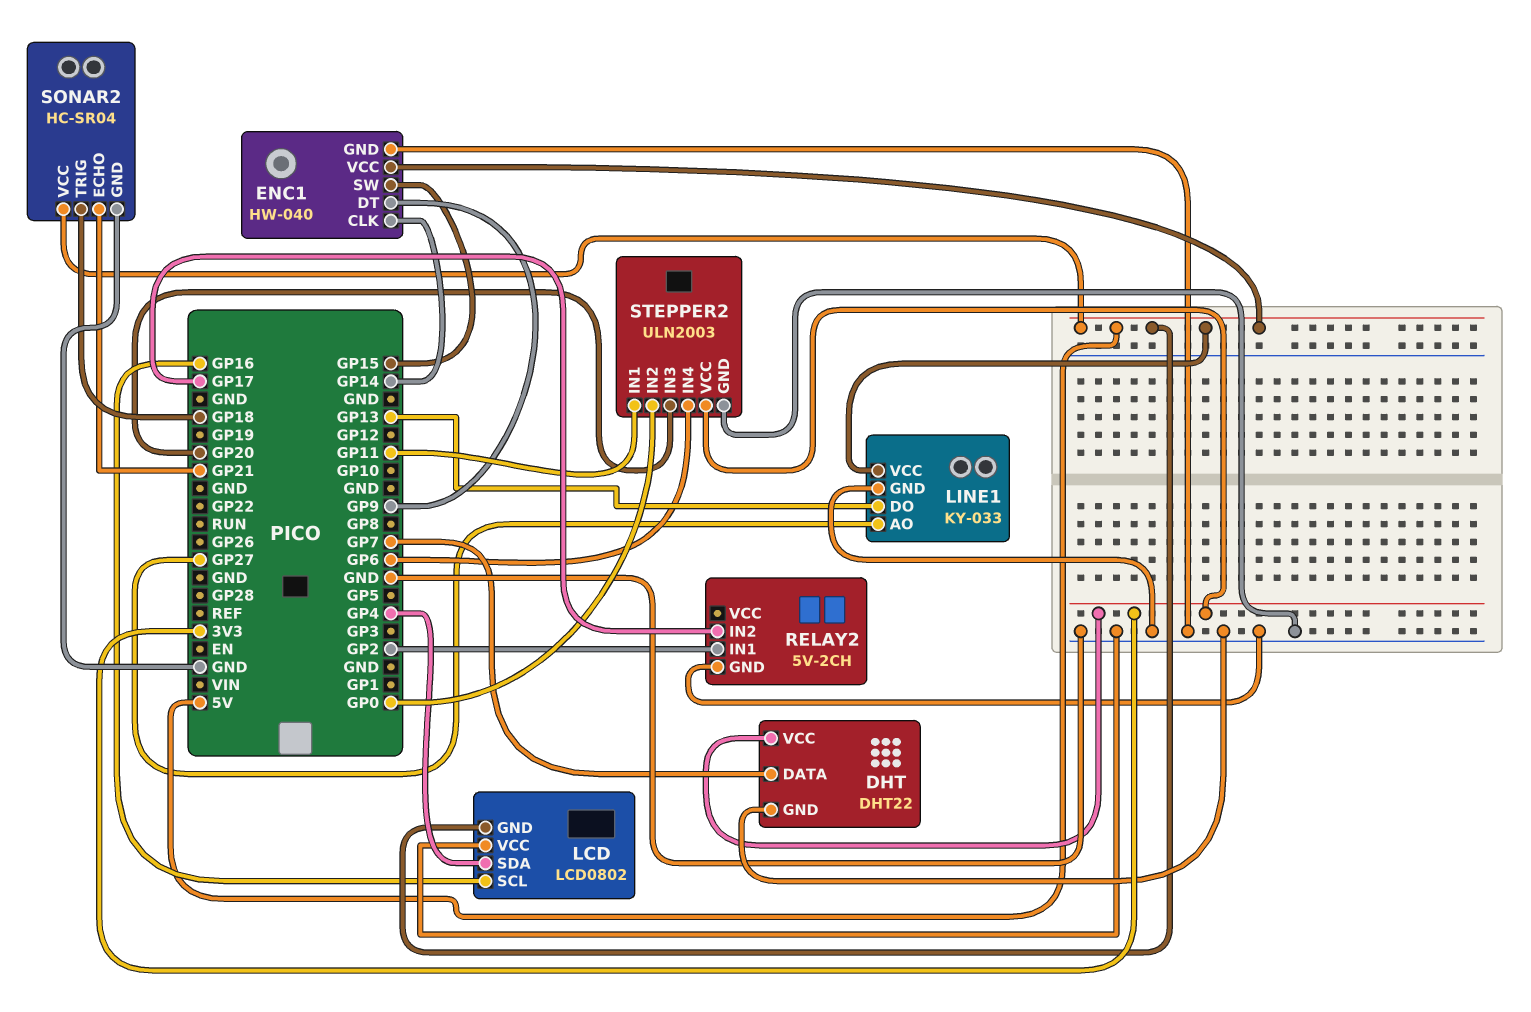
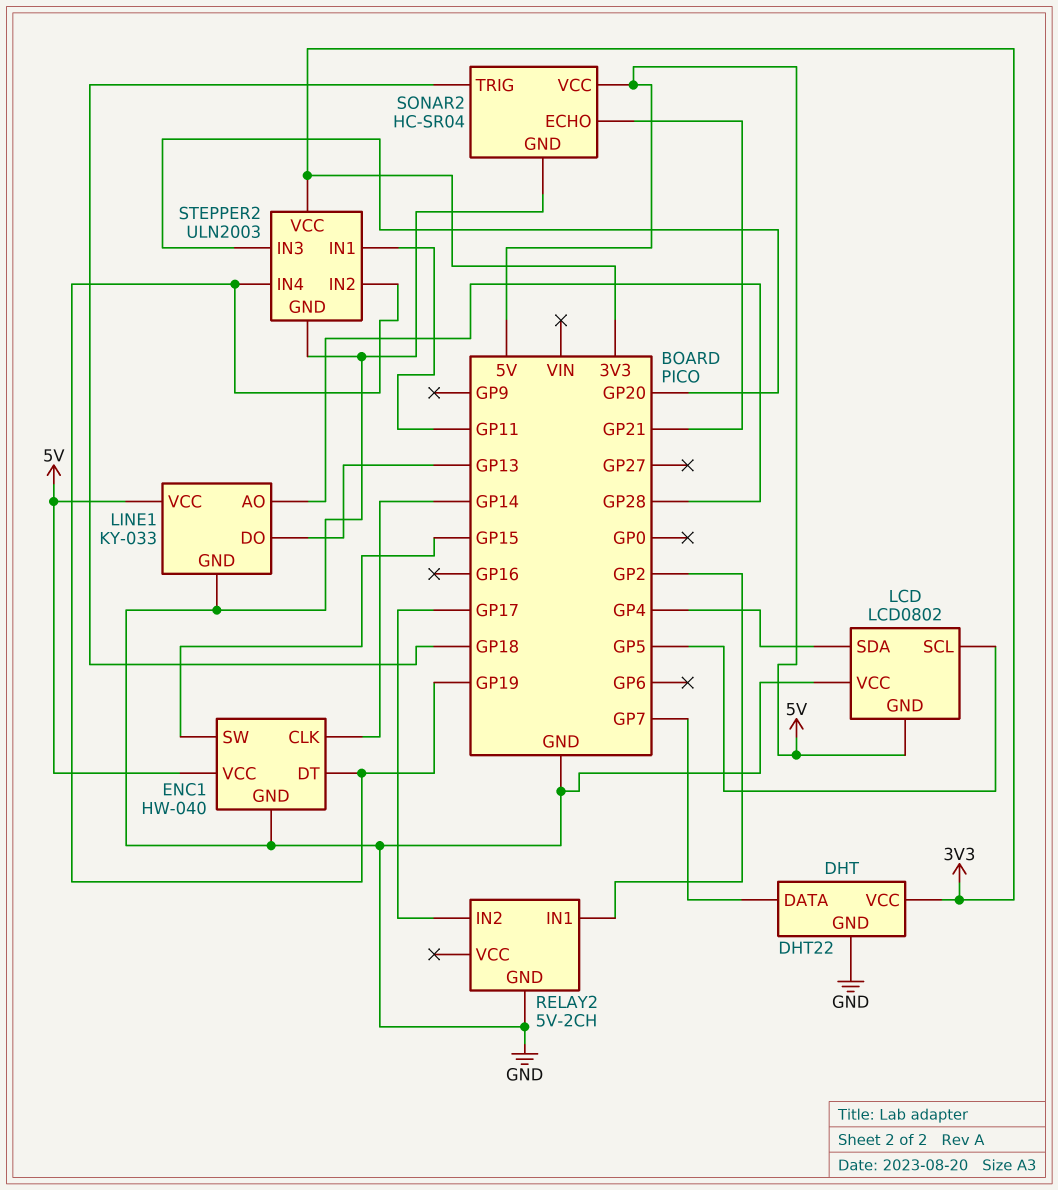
ENC1 pin DT: GP9 -> GP19
LCD pin SCL: GP16 -> GP5
LINE1 pin AO: GP27 -> GP28
STEPPER2 pin IN2: GP0 -> GP19
STEPPER2 pin IN4: GP6 -> GP19

